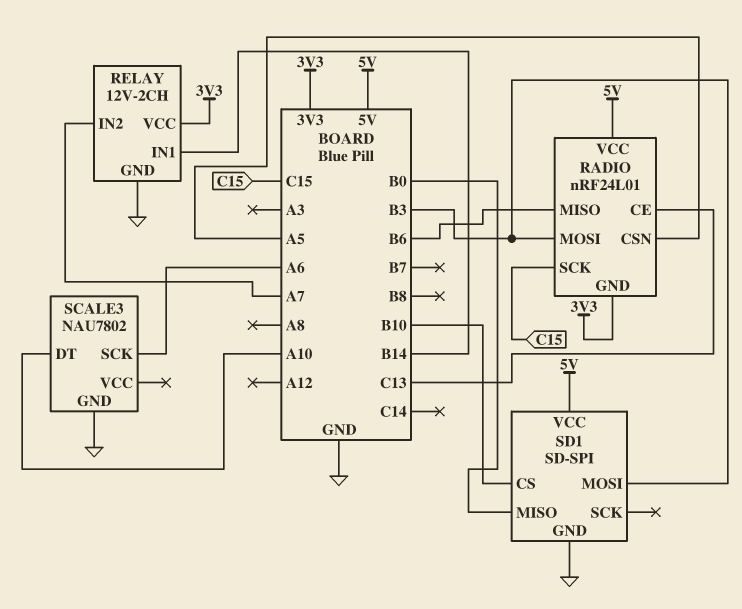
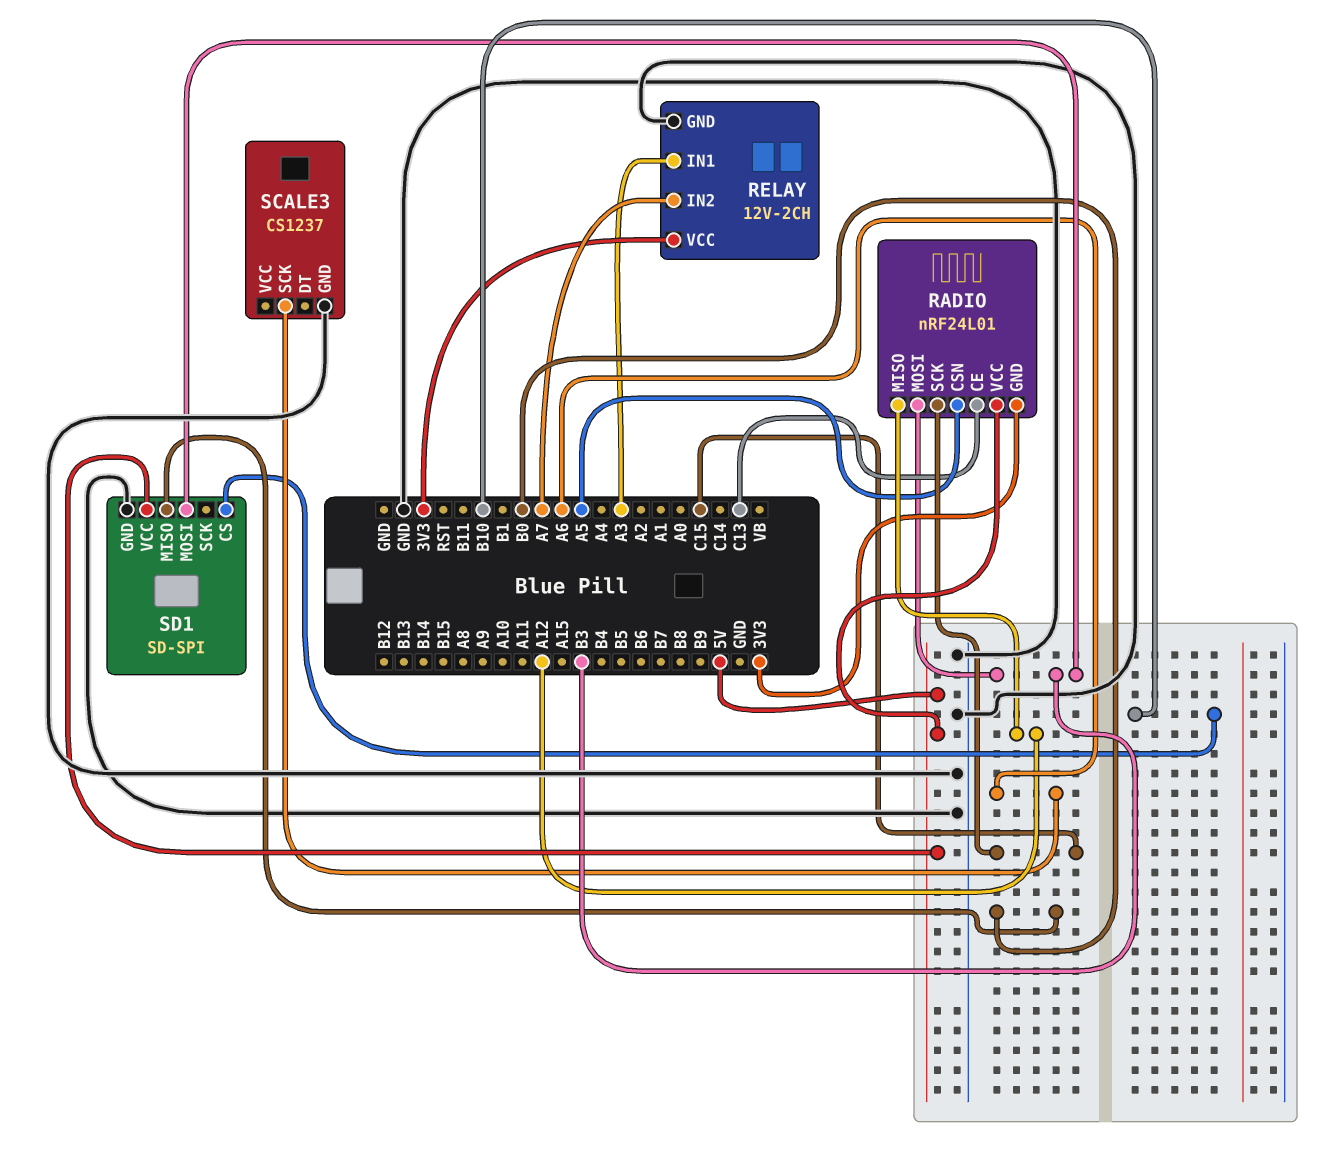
RADIO pin MISO: B6 -> A12
RELAY pin IN1: B14 -> A3
SCALE3: NAU7802 -> CS1237
SCALE3 pin DT: A10 -> none

